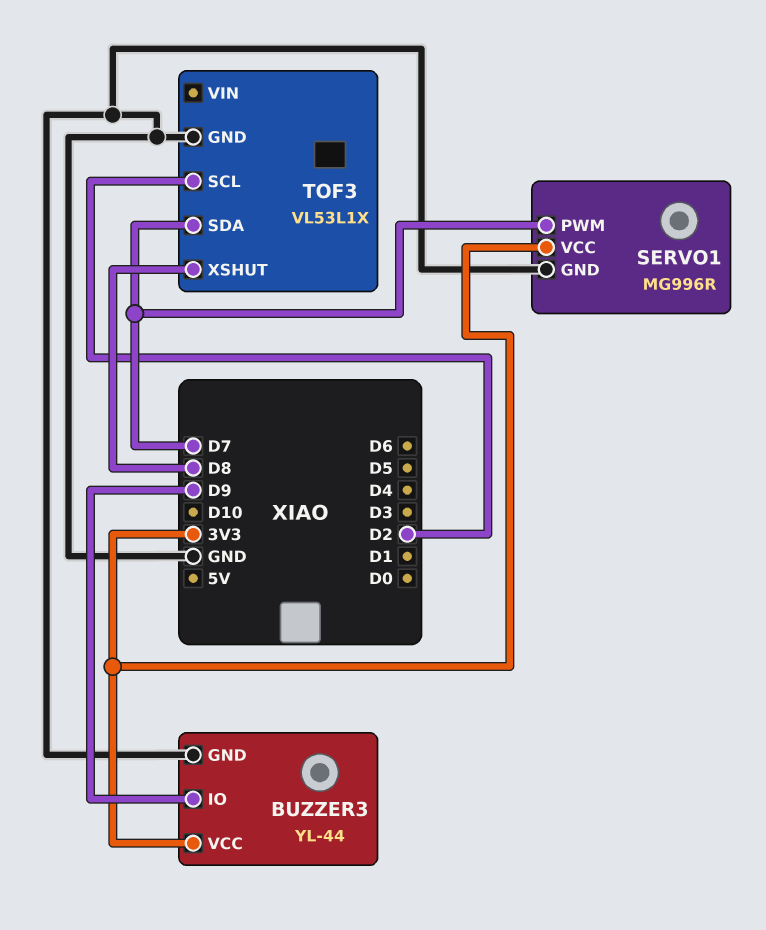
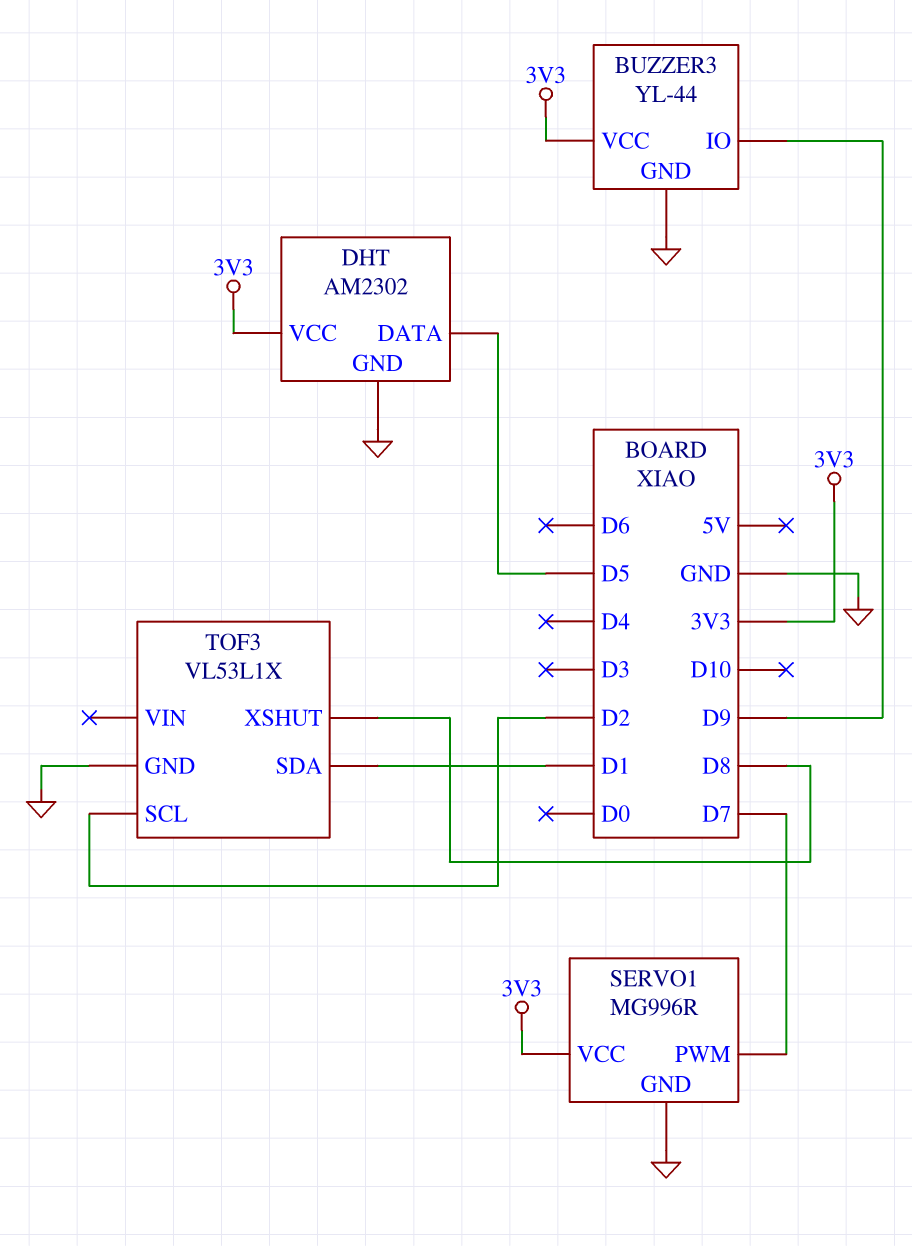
DHT: none -> AM2302
DHT pin DATA: none -> D5
DHT pin GND: none -> GND
DHT pin VCC: none -> 3V3
TOF3 pin SDA: D7 -> D1

